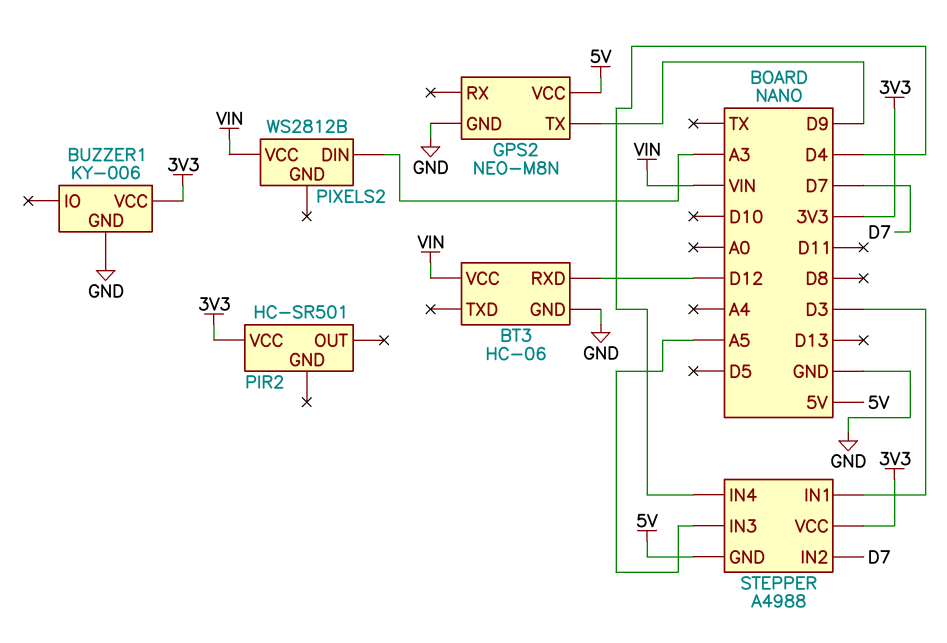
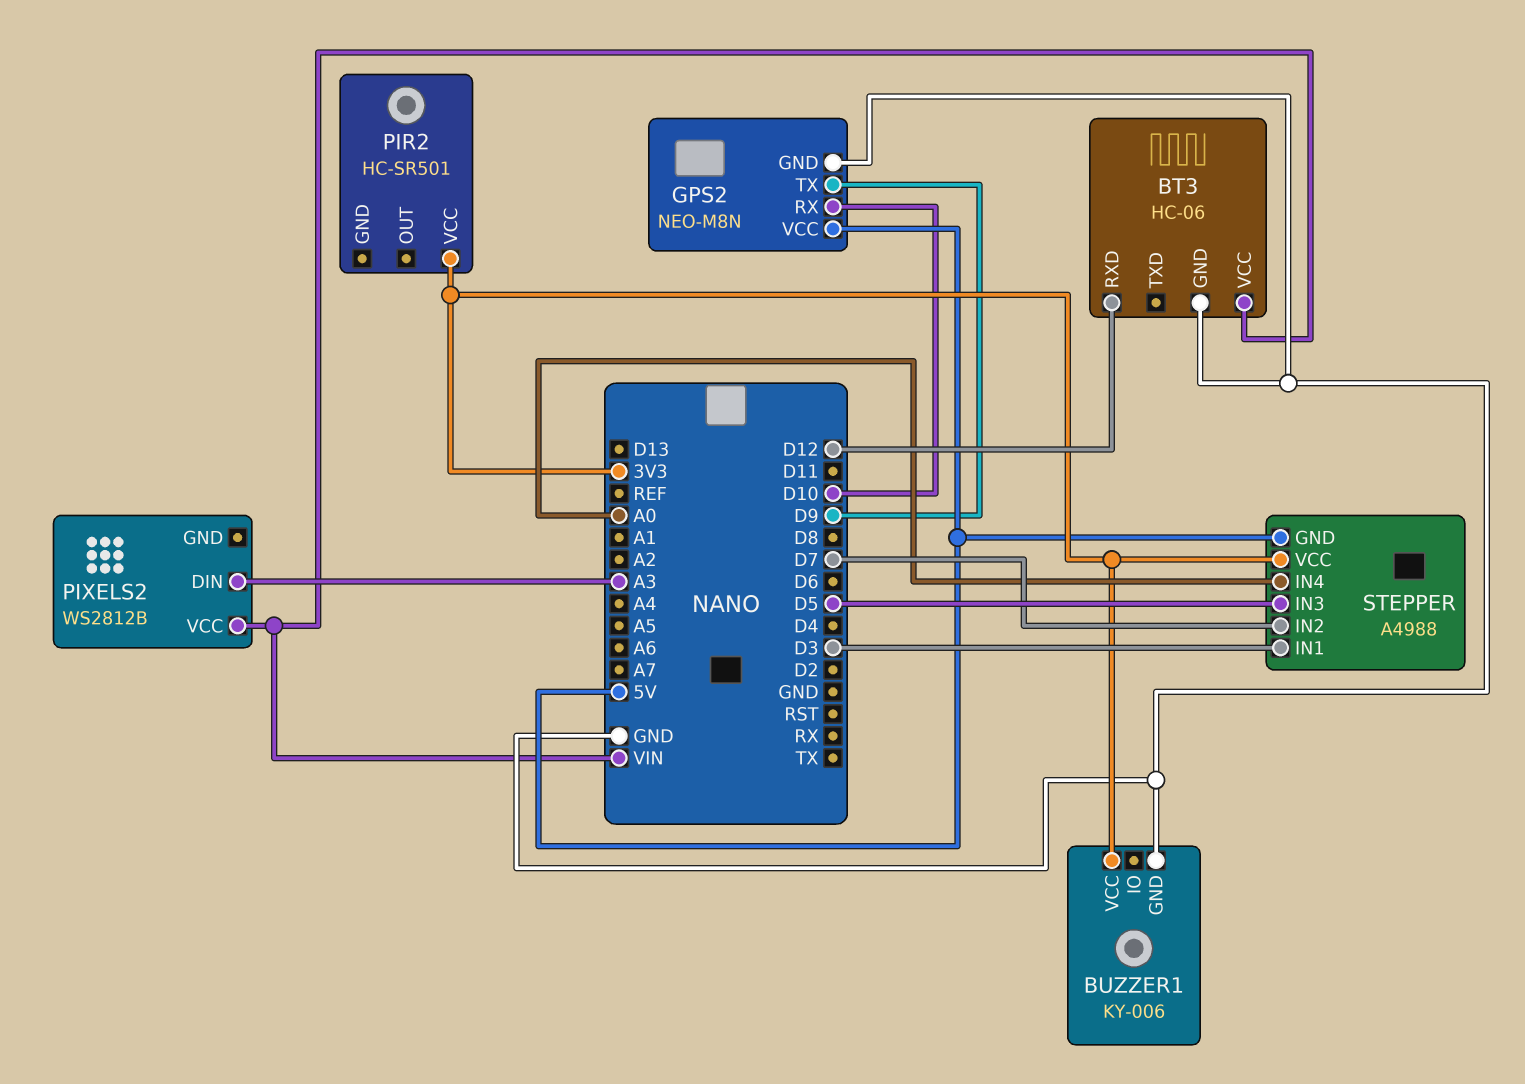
GPS2 pin RX: none -> D10
STEPPER pin IN3: A5 -> D5
STEPPER pin IN4: D4 -> A0

